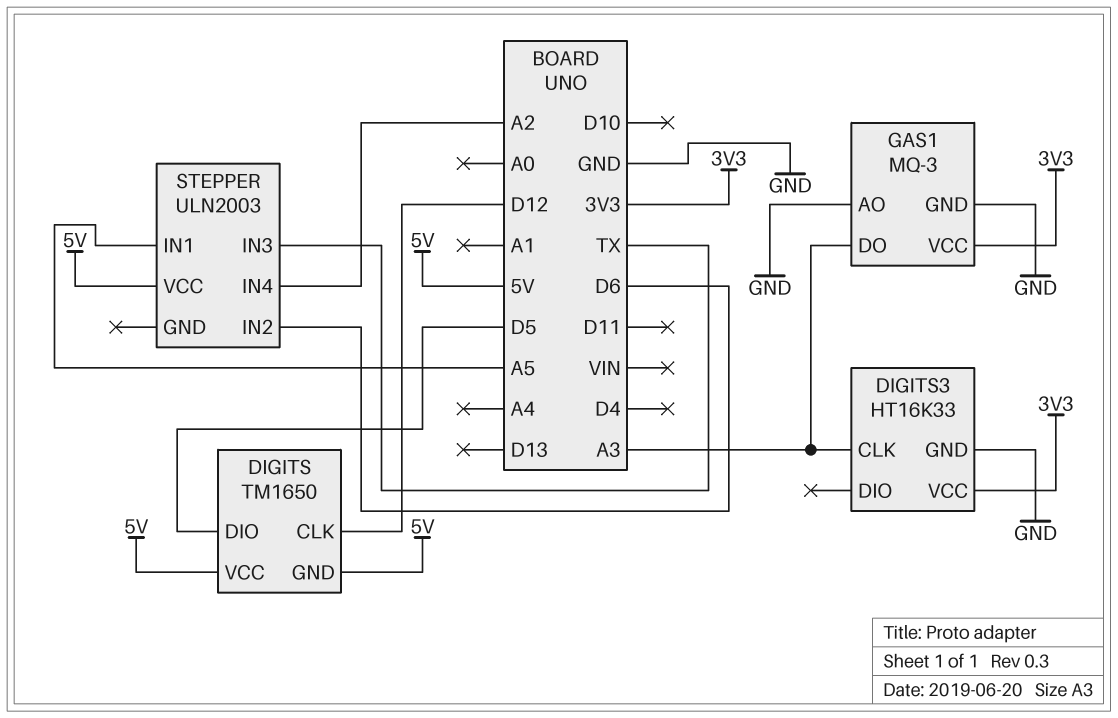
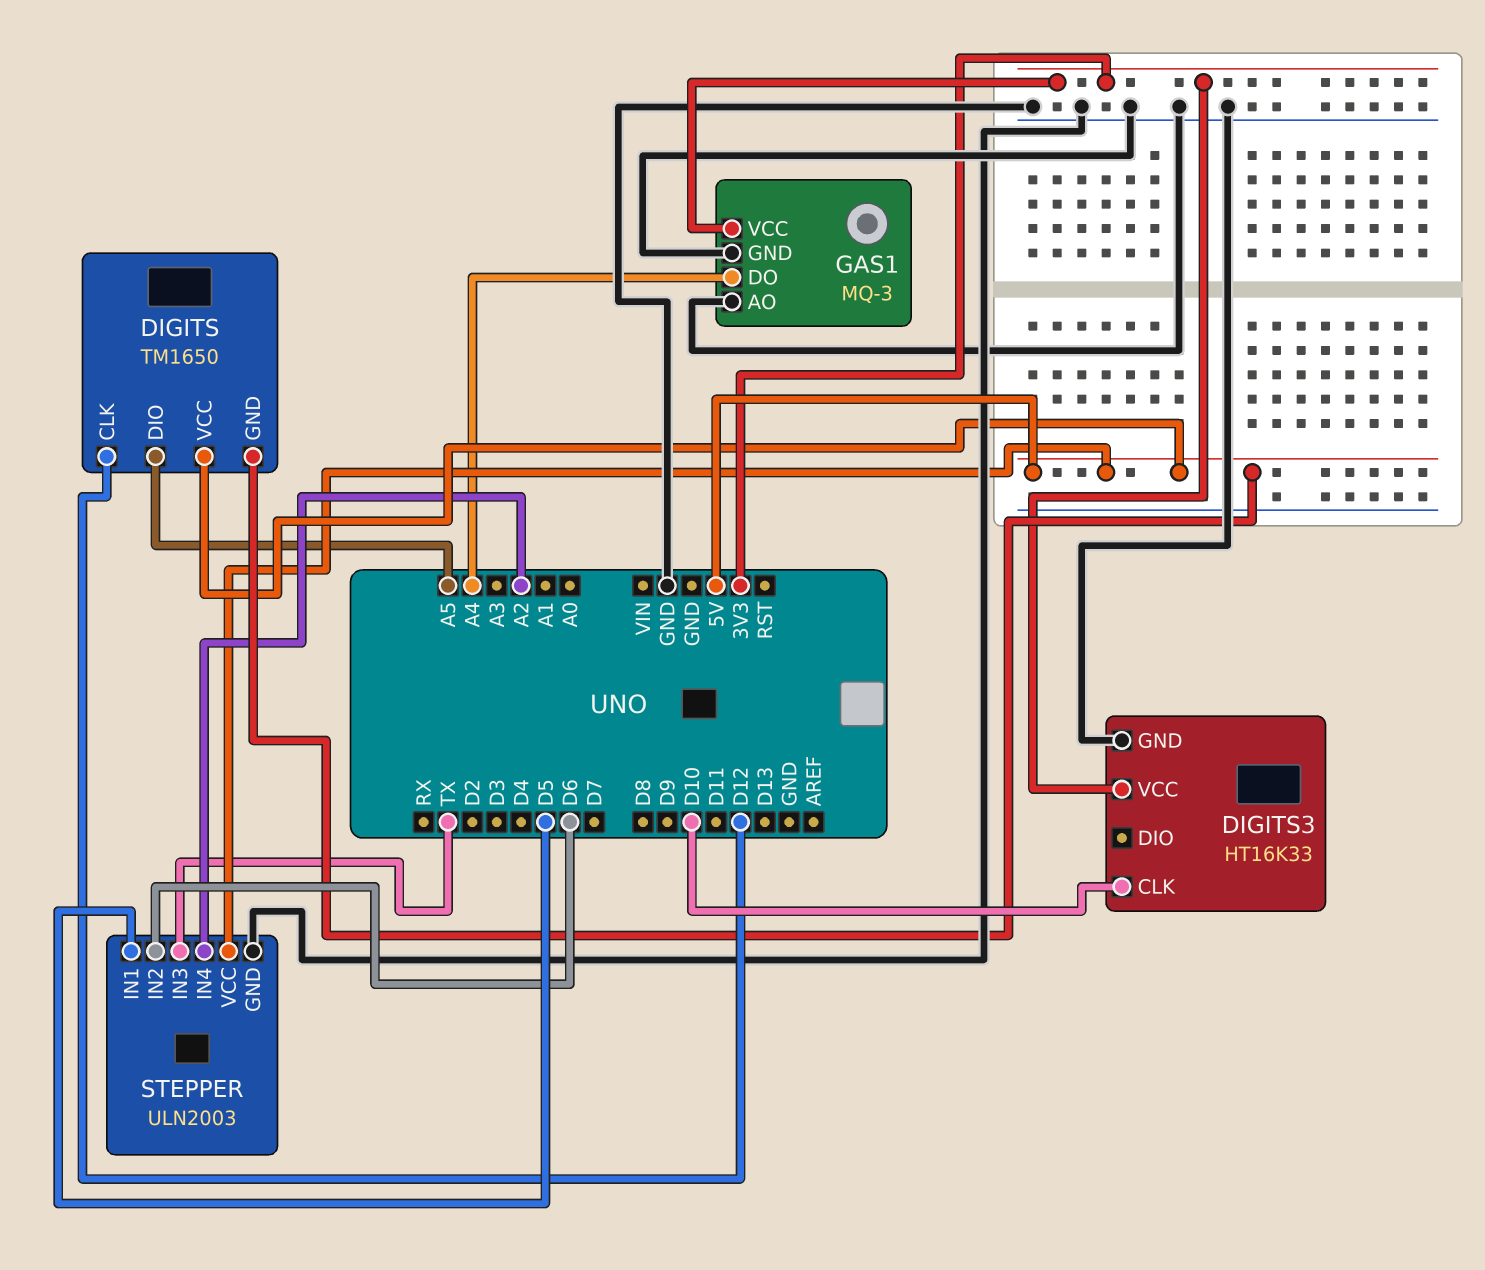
DIGITS pin DIO: D5 -> A5
DIGITS3 pin CLK: A3 -> D10
GAS1 pin DO: A3 -> A4
STEPPER pin GND: none -> GND
STEPPER pin IN1: A5 -> D5

